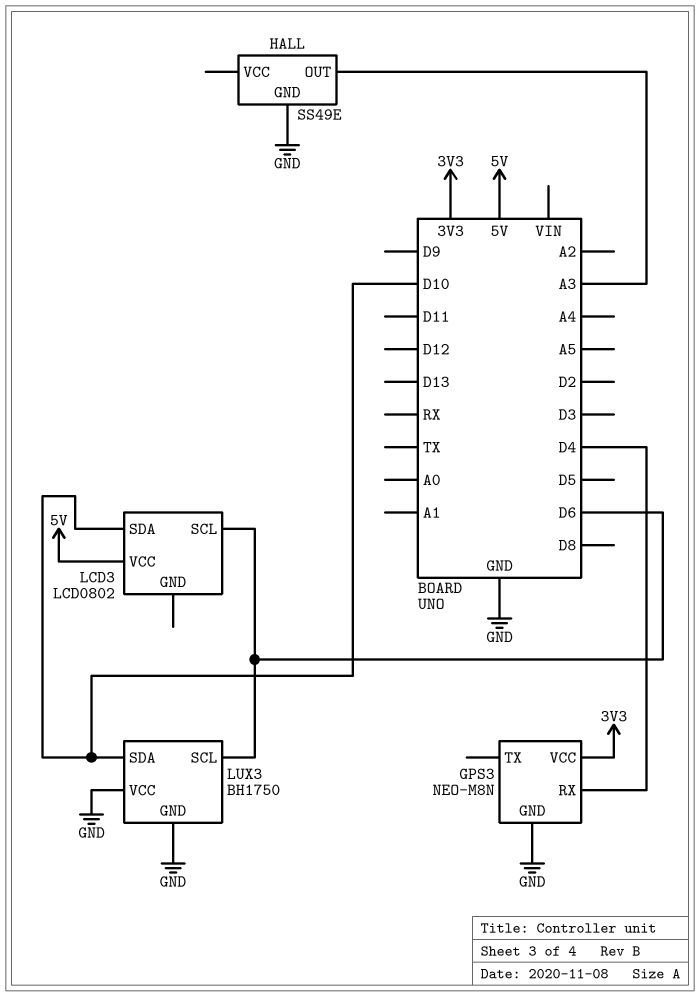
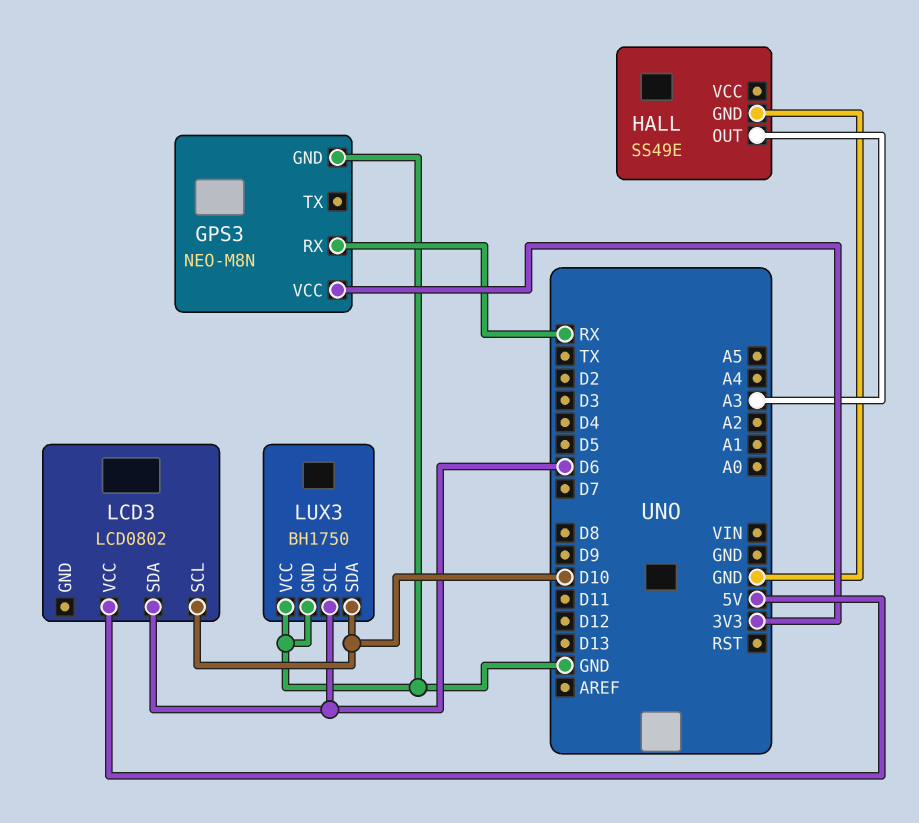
GPS3 pin RX: D4 -> RX
LCD3 pin SCL: D6 -> D10
LCD3 pin SDA: D10 -> D6

